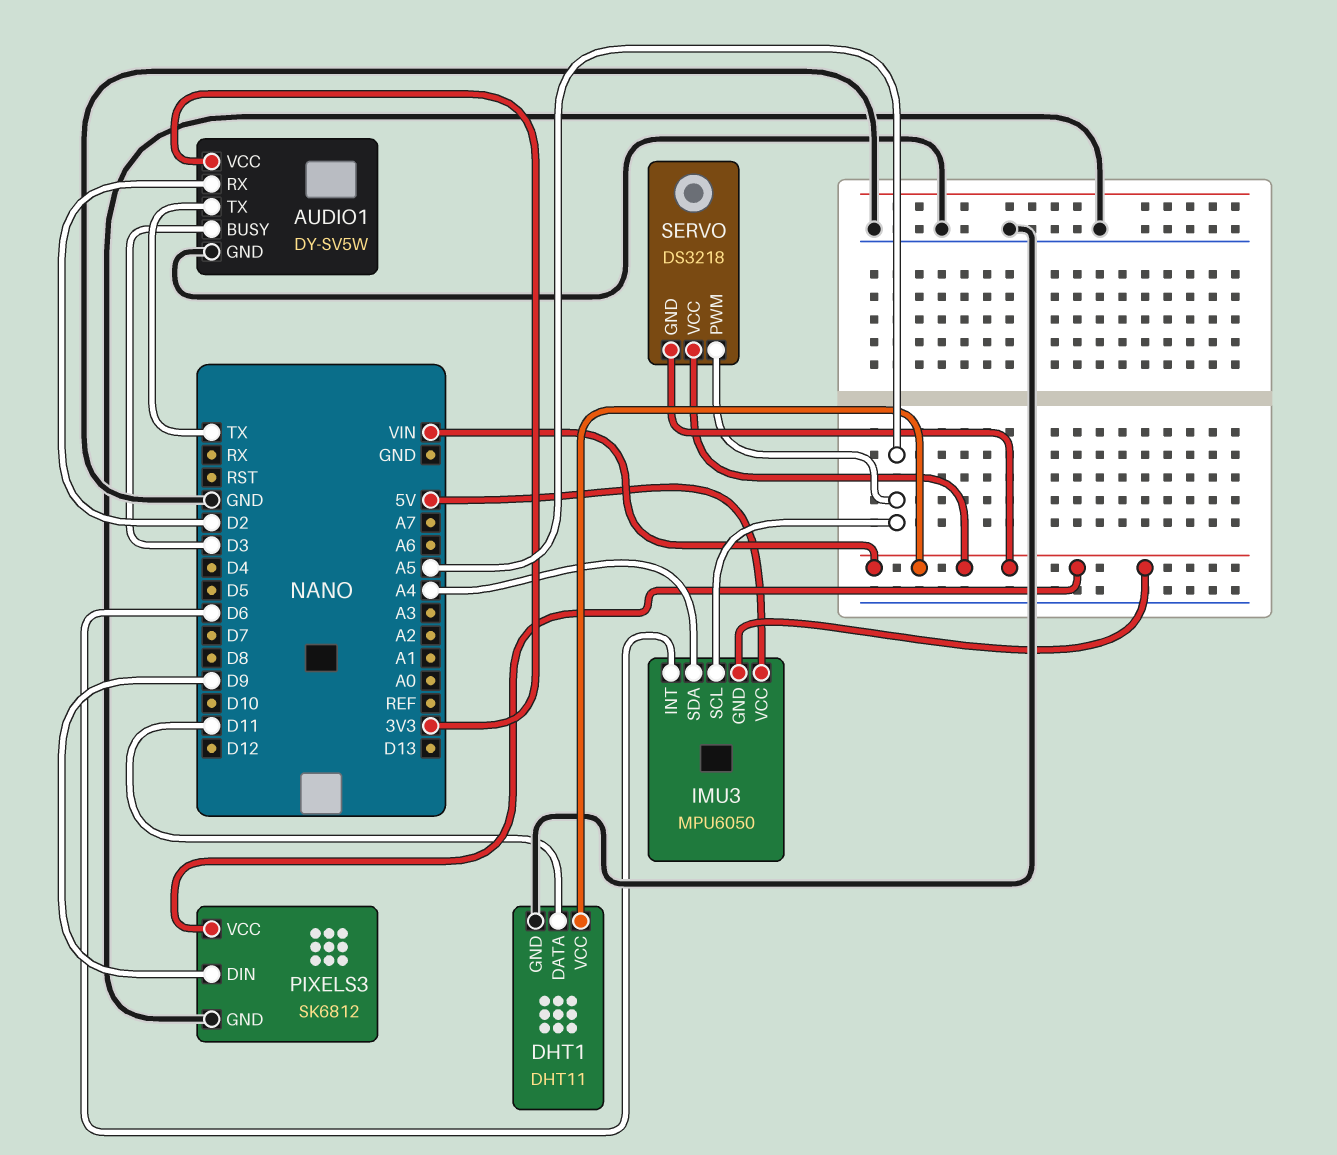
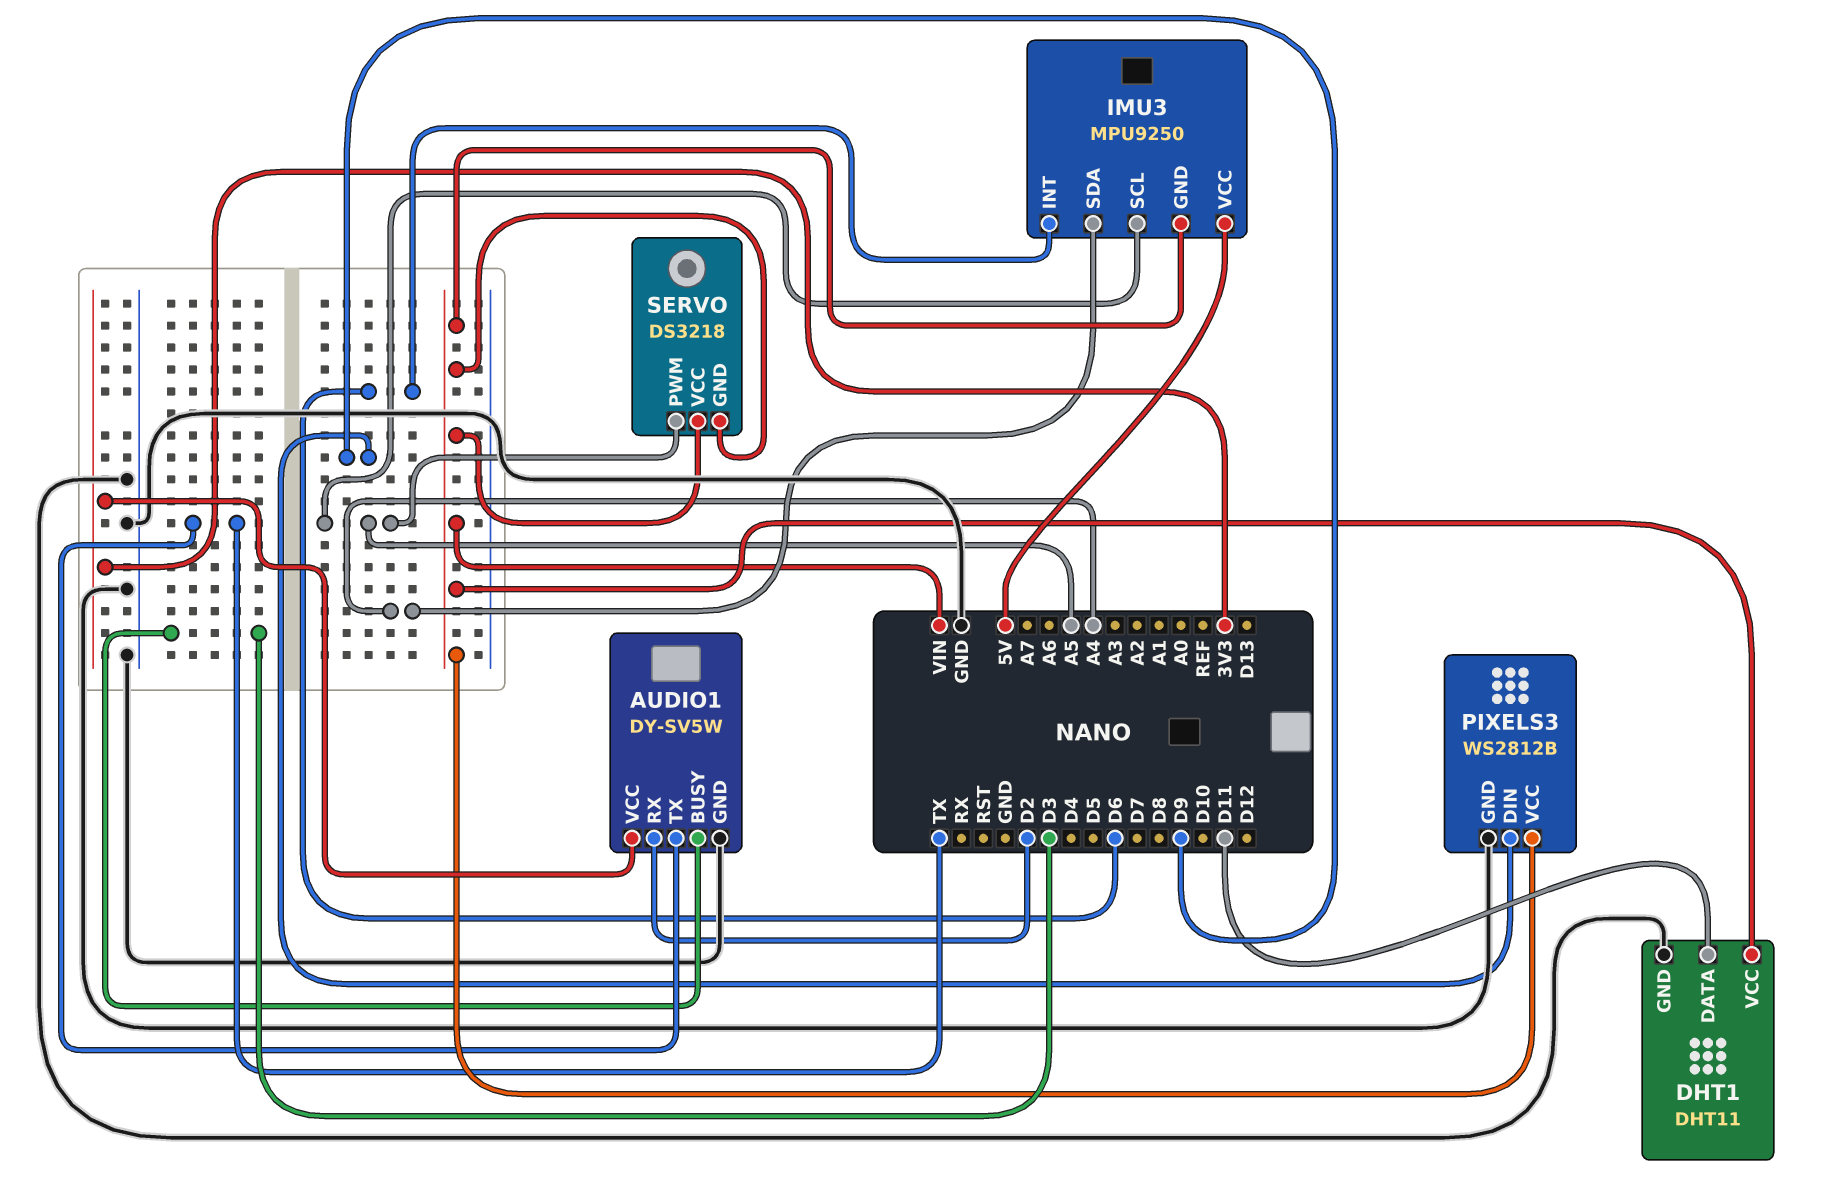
IMU3: MPU6050 -> MPU9250
PIXELS3: SK6812 -> WS2812B

